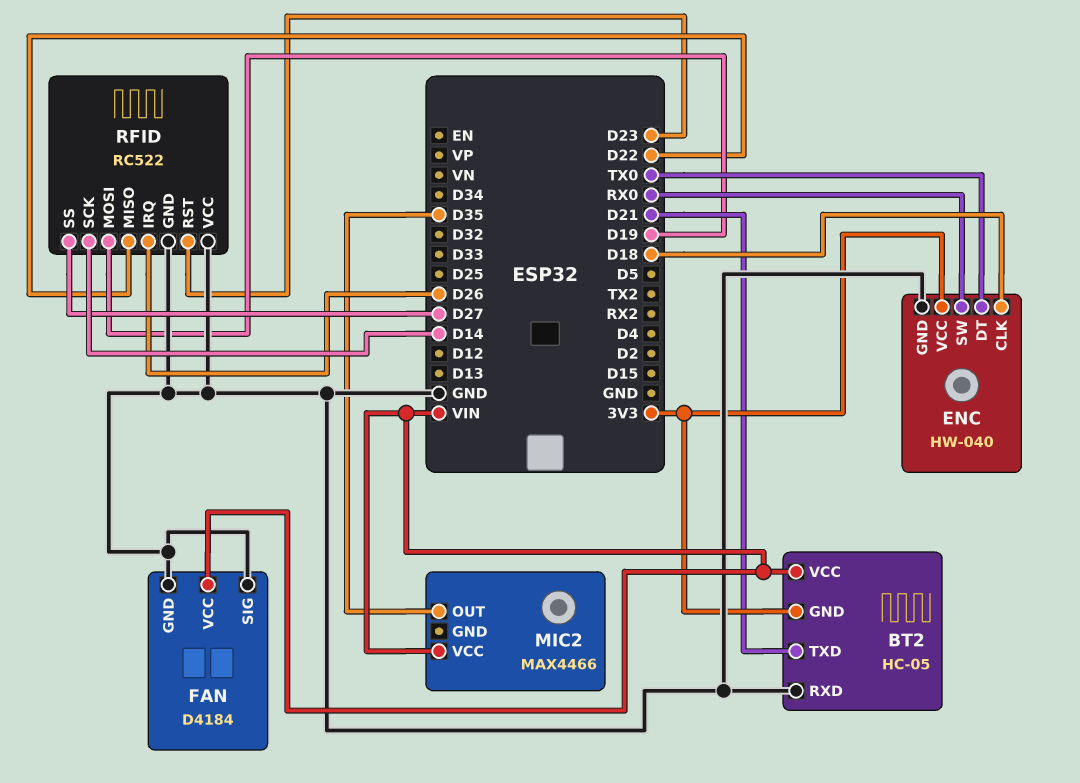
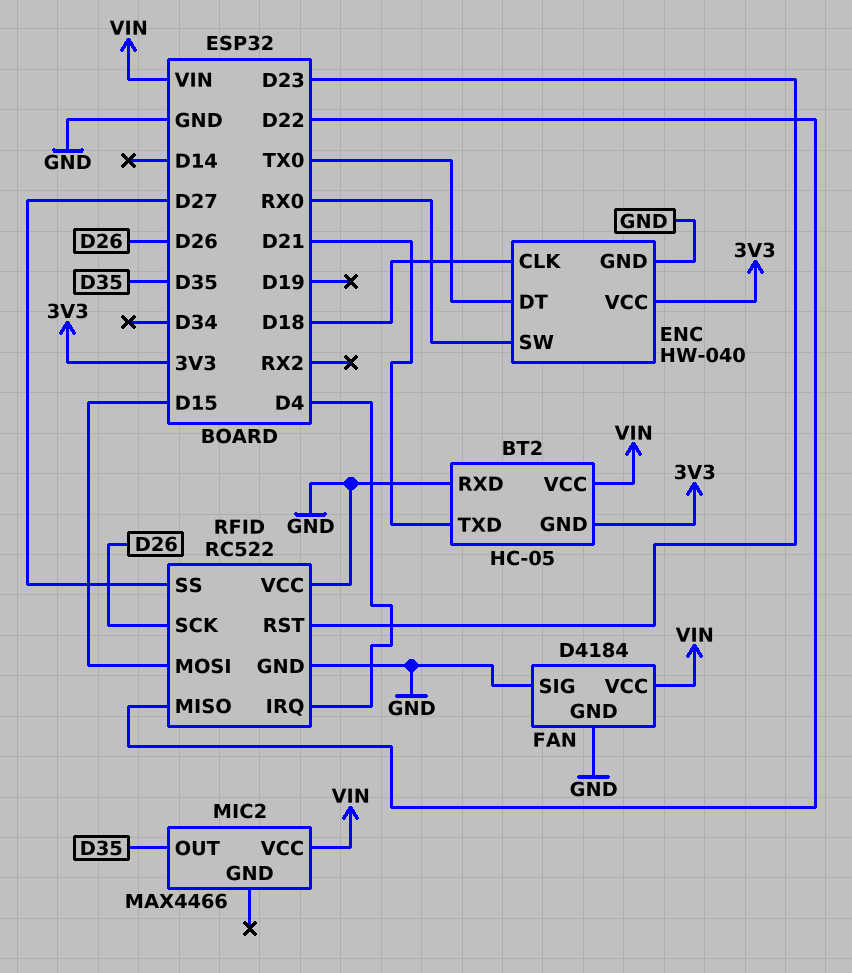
RFID pin IRQ: D26 -> D4
RFID pin MOSI: D19 -> D15
RFID pin SCK: D14 -> D26

